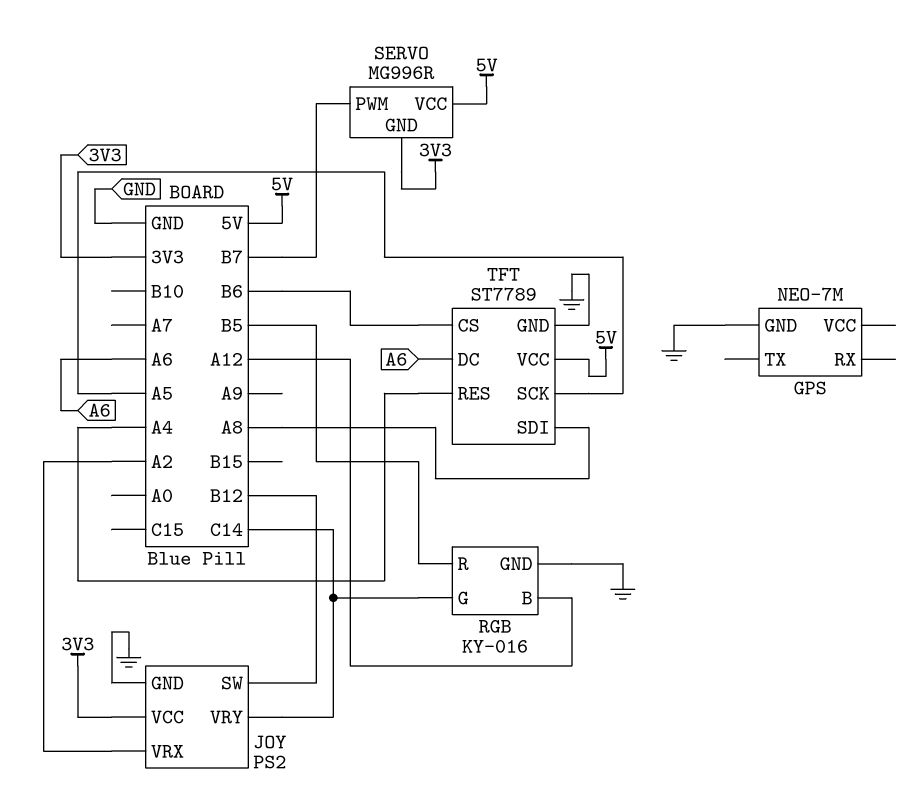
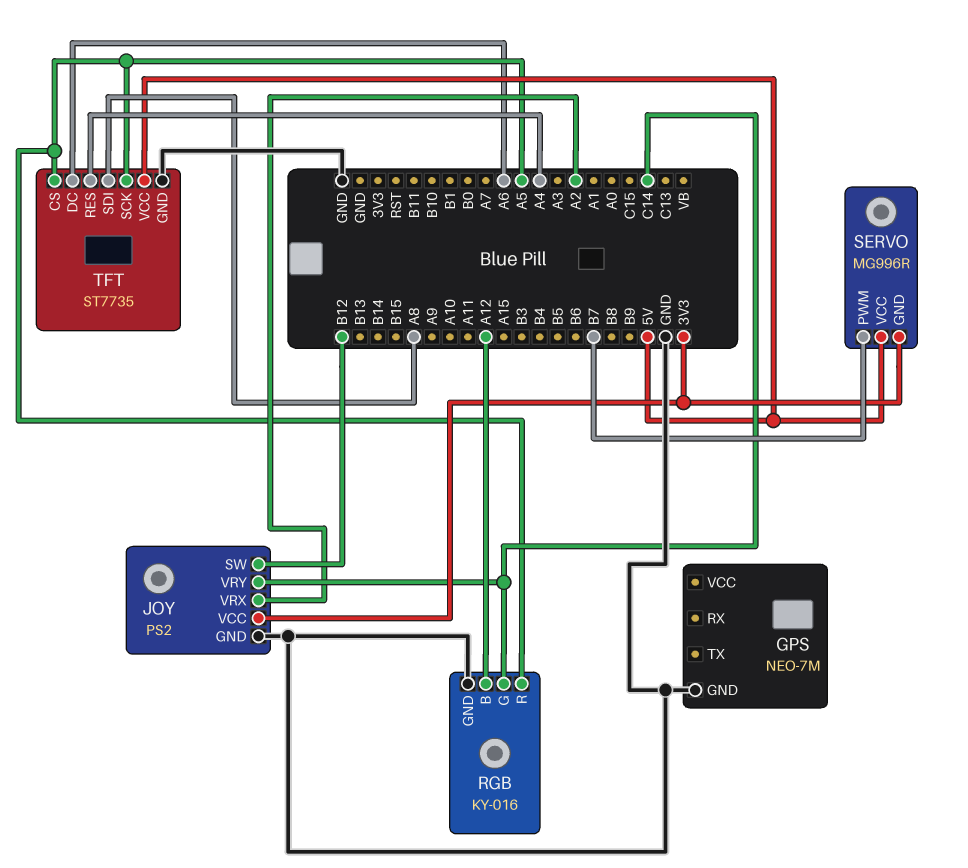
RGB pin R: B5 -> A5
TFT: ST7789 -> ST7735
TFT pin CS: B6 -> A5

